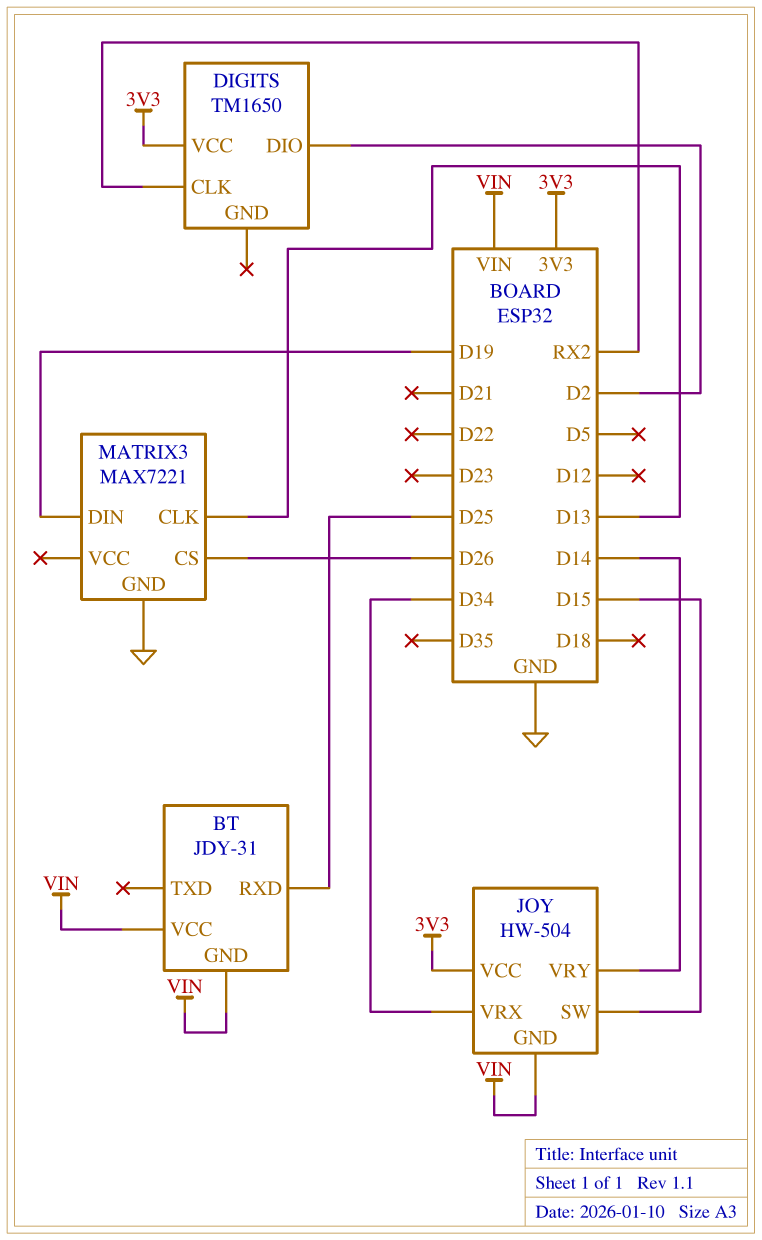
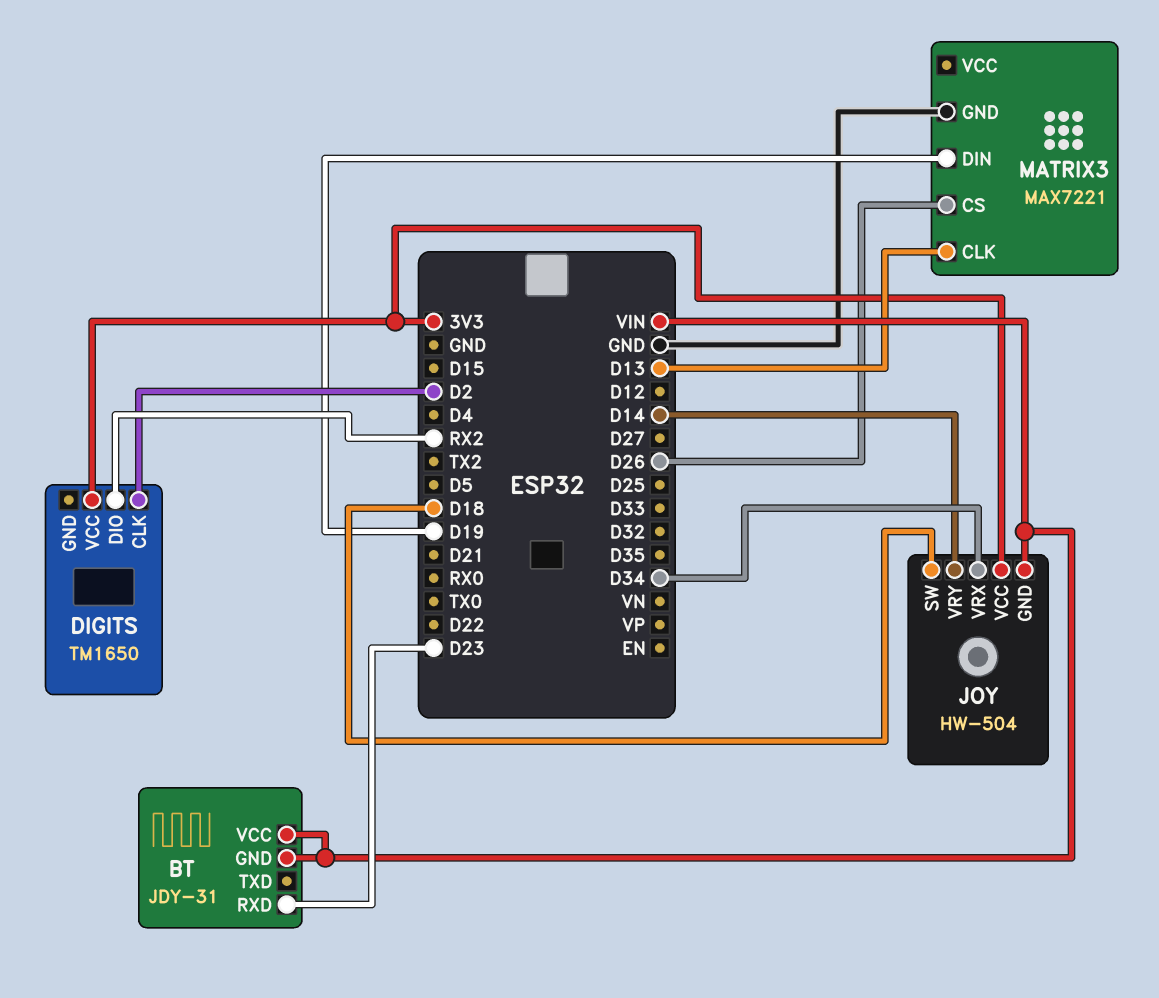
BT pin RXD: D25 -> D23
DIGITS pin CLK: RX2 -> D2
DIGITS pin DIO: D2 -> RX2
JOY pin SW: D15 -> D18

